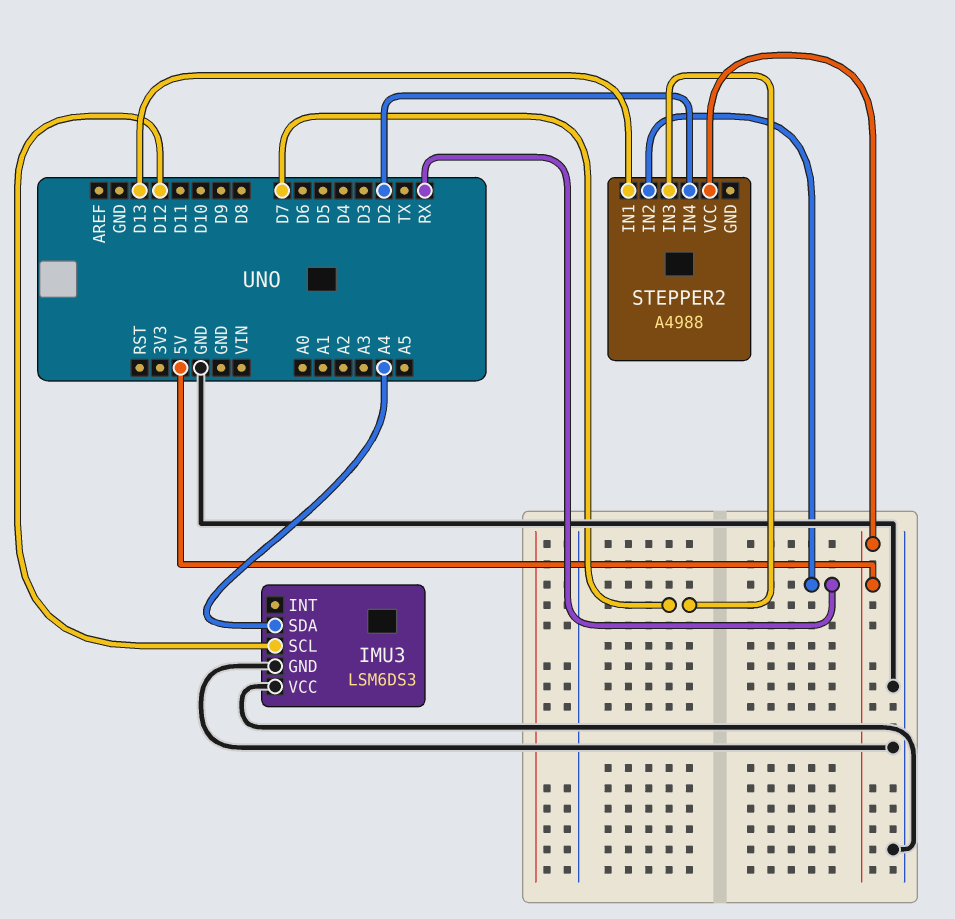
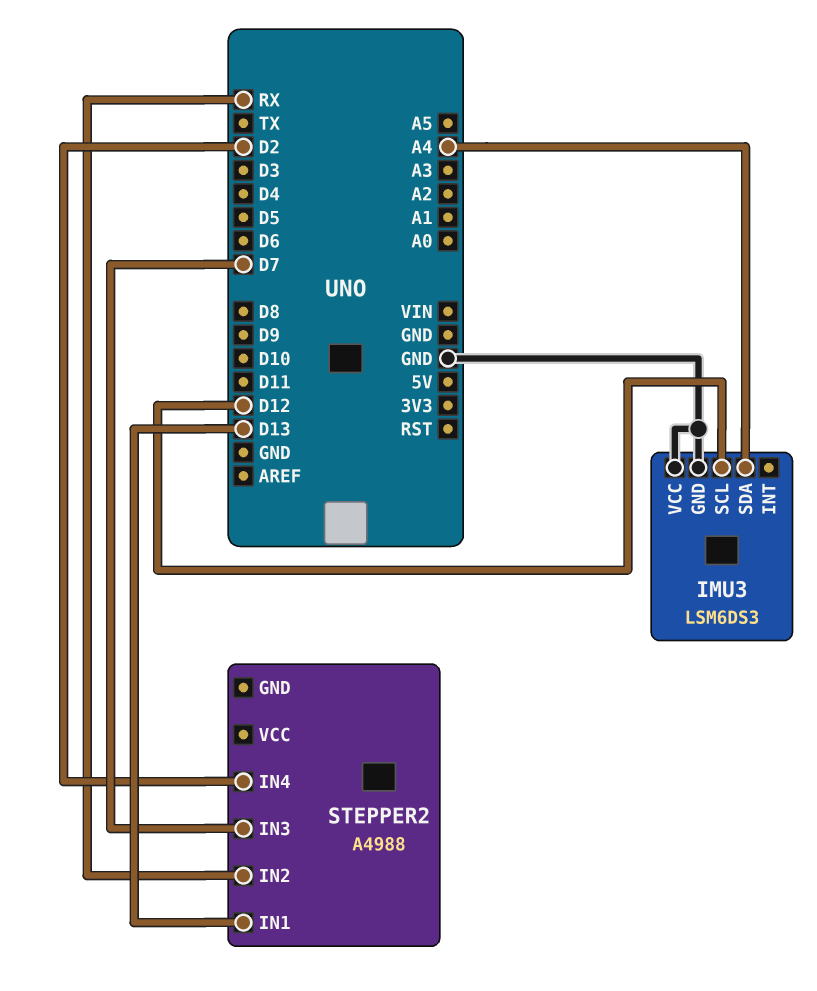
STEPPER2 pin VCC: 5V -> none

